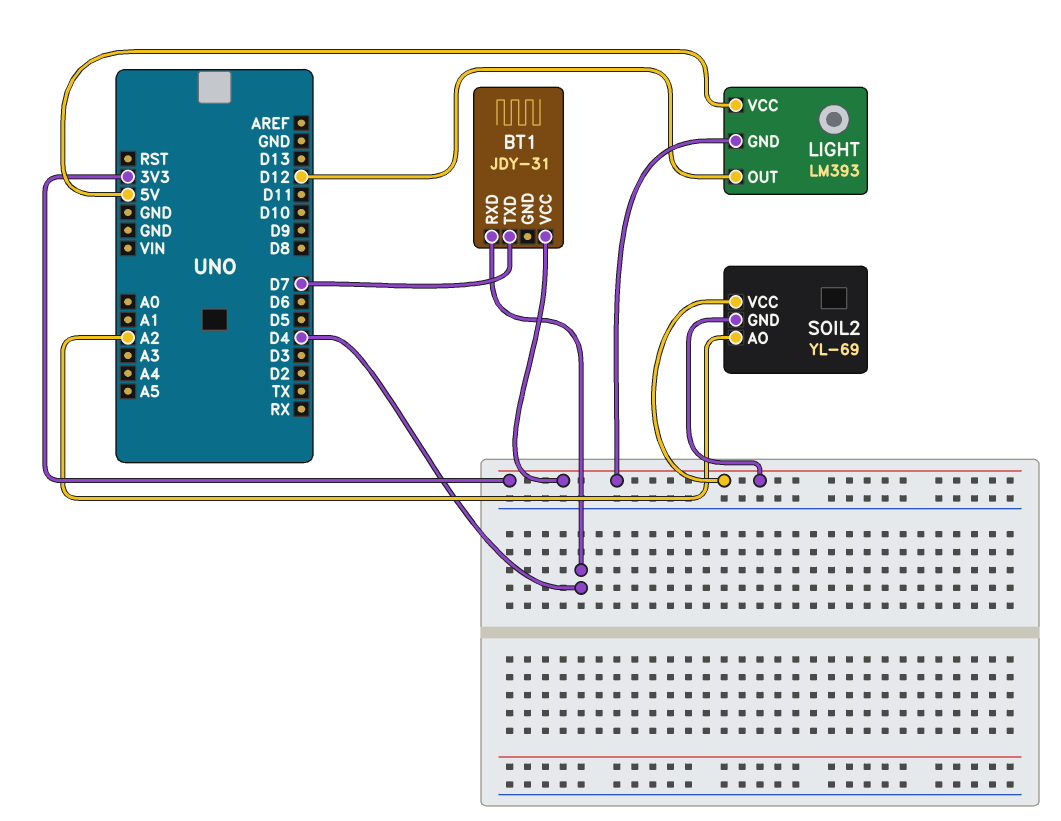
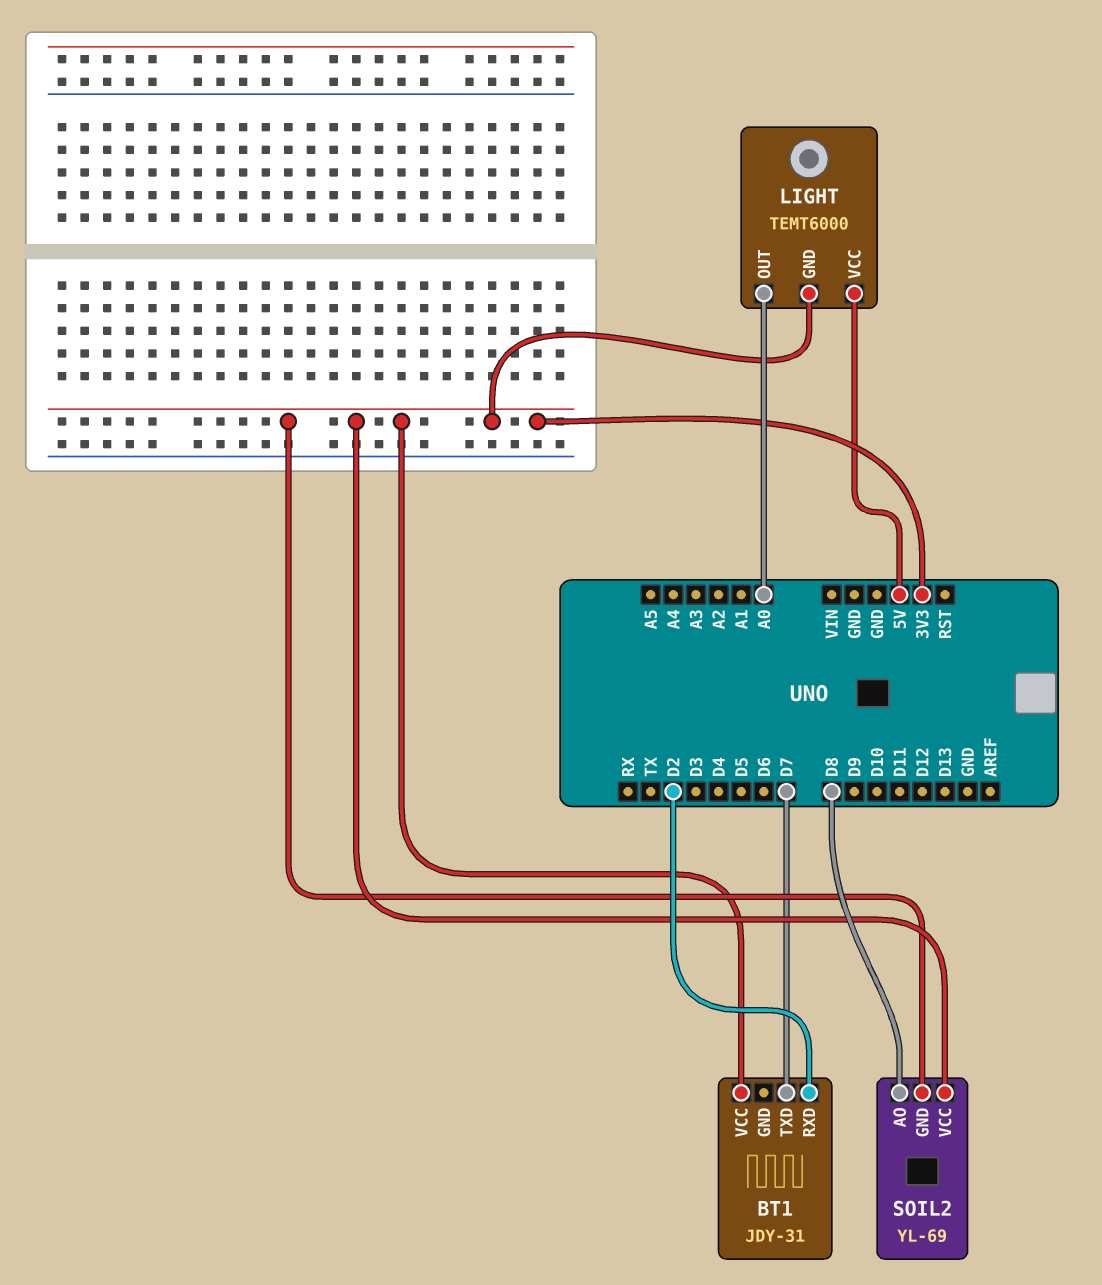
BT1 pin RXD: D4 -> D2
LIGHT: LM393 -> TEMT6000
LIGHT pin OUT: D12 -> A0
SOIL2 pin AO: A2 -> D8

